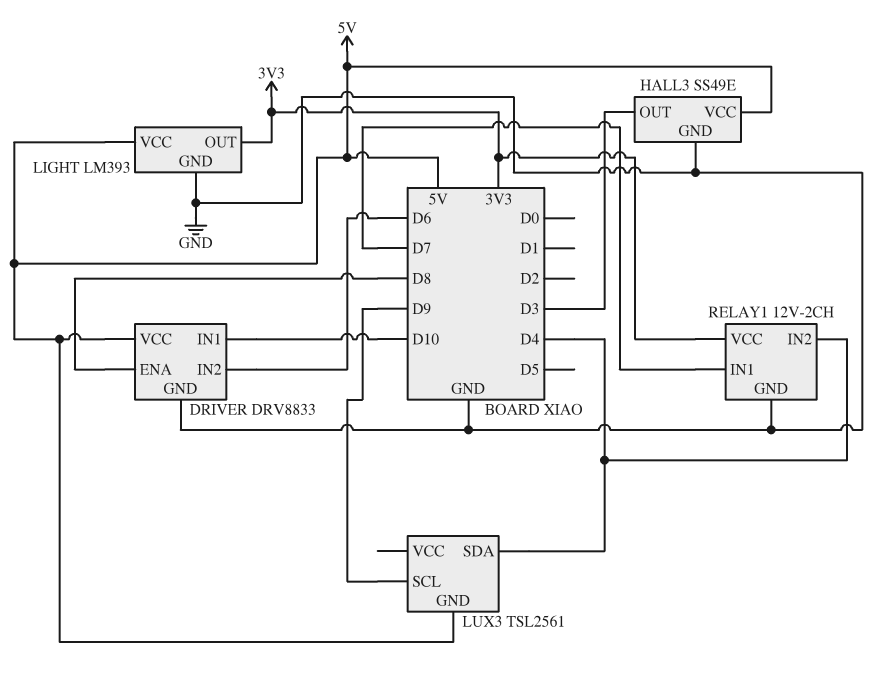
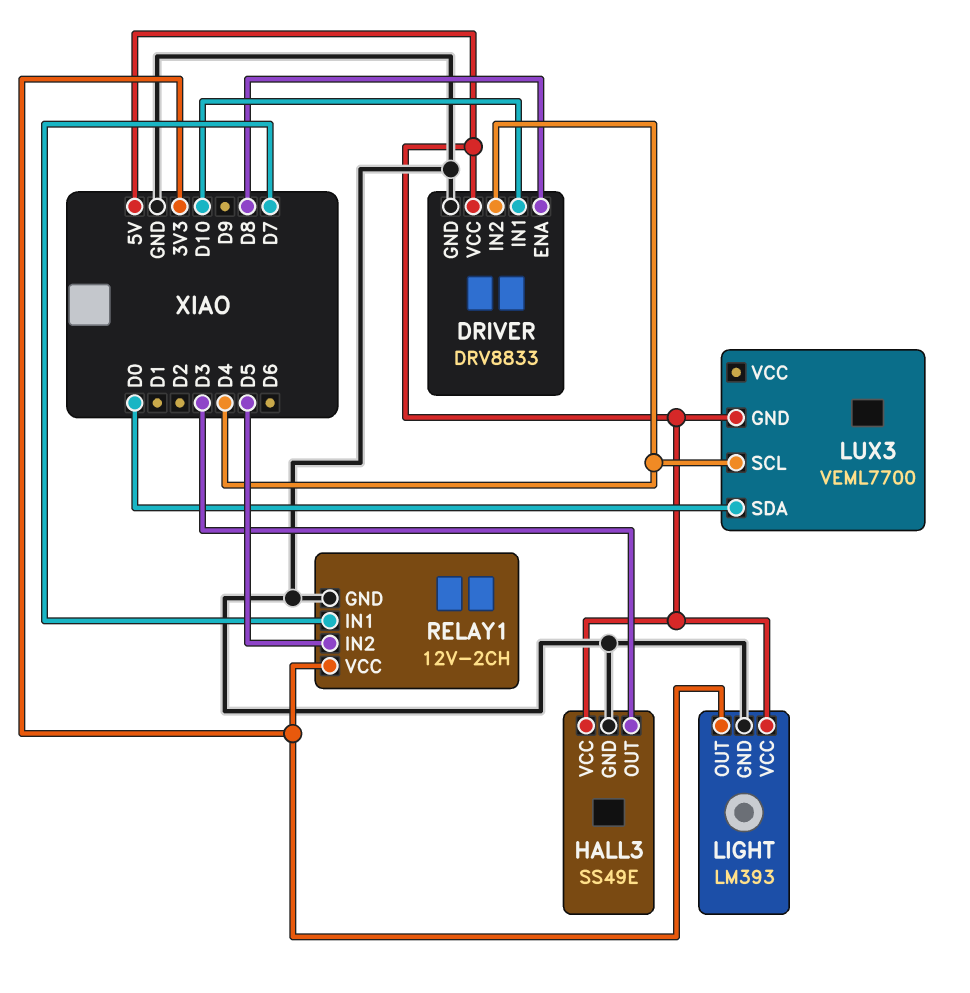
DRIVER pin IN2: D6 -> D4
LUX3: TSL2561 -> VEML7700
LUX3 pin SCL: D9 -> D4
LUX3 pin SDA: D4 -> D0
RELAY1 pin IN2: D4 -> D5

